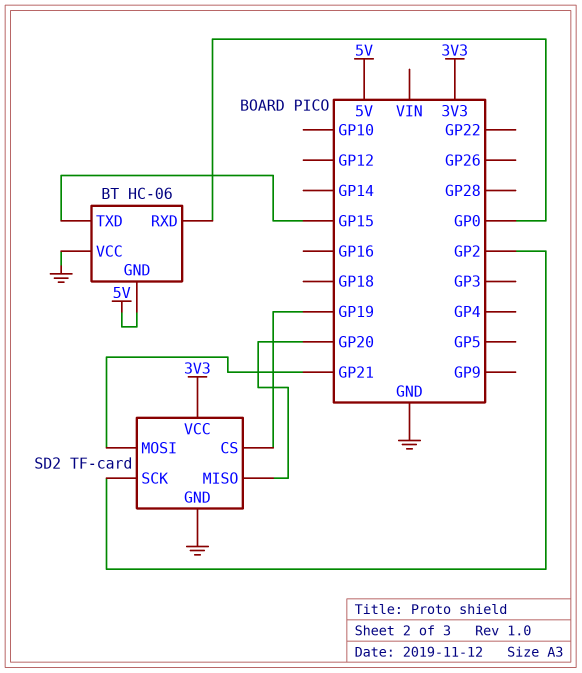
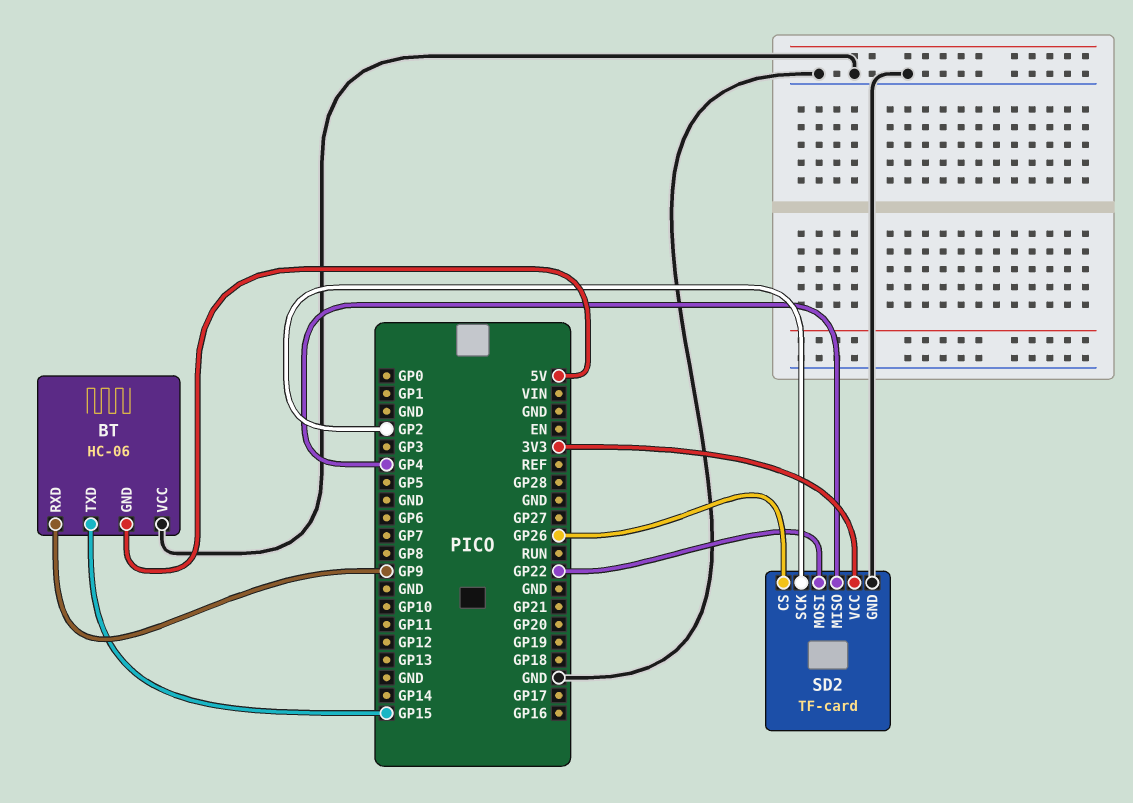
BT pin RXD: GP0 -> GP9
SD2 pin CS: GP19 -> GP26
SD2 pin MISO: GP20 -> GP4
SD2 pin MOSI: GP21 -> GP22

